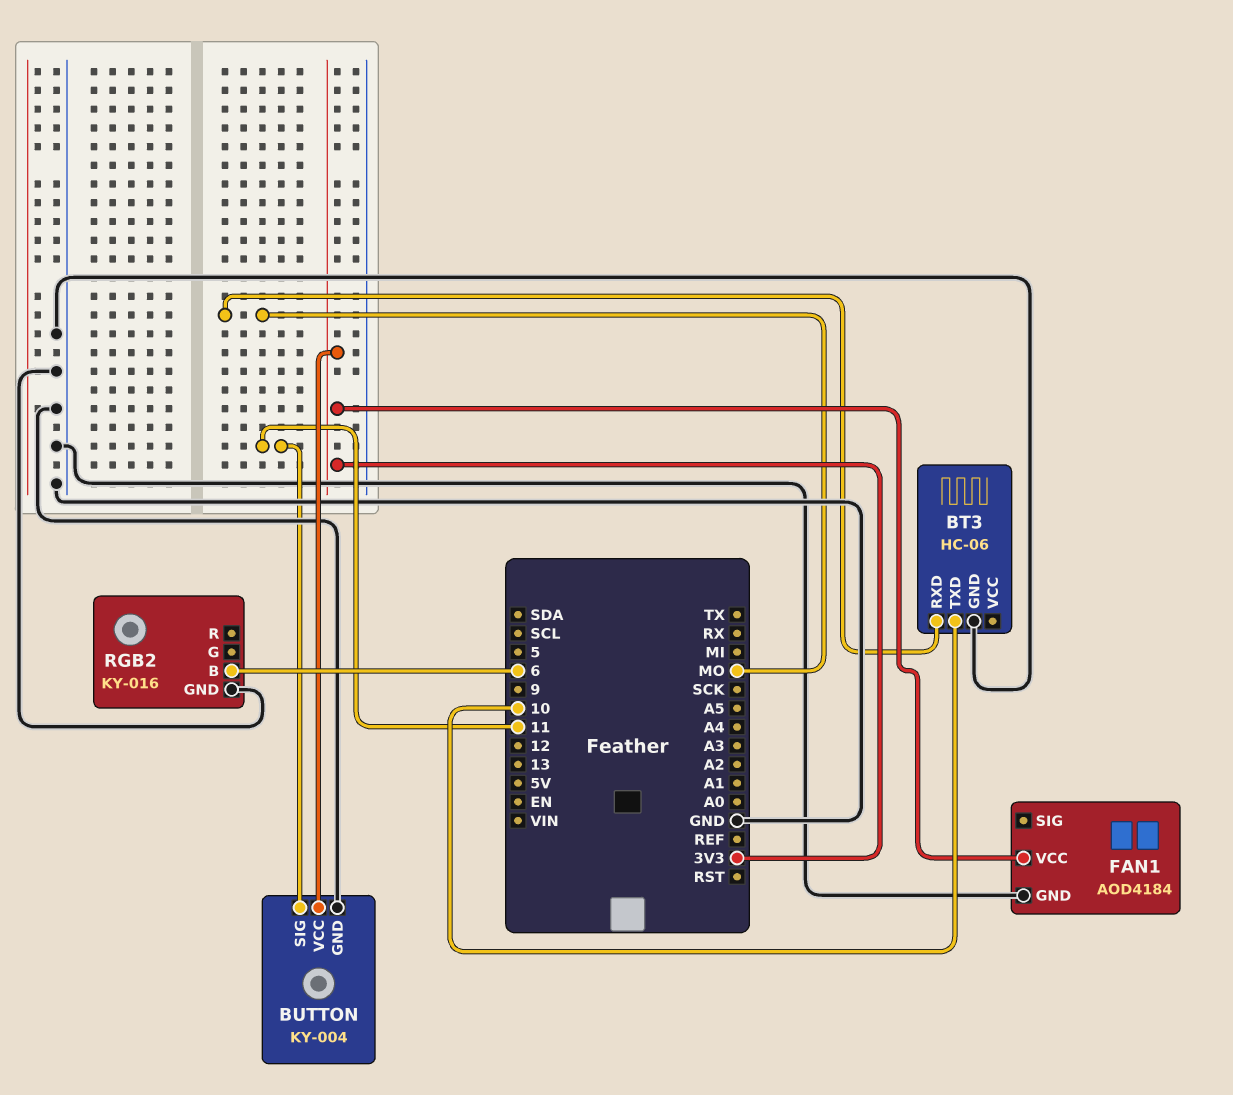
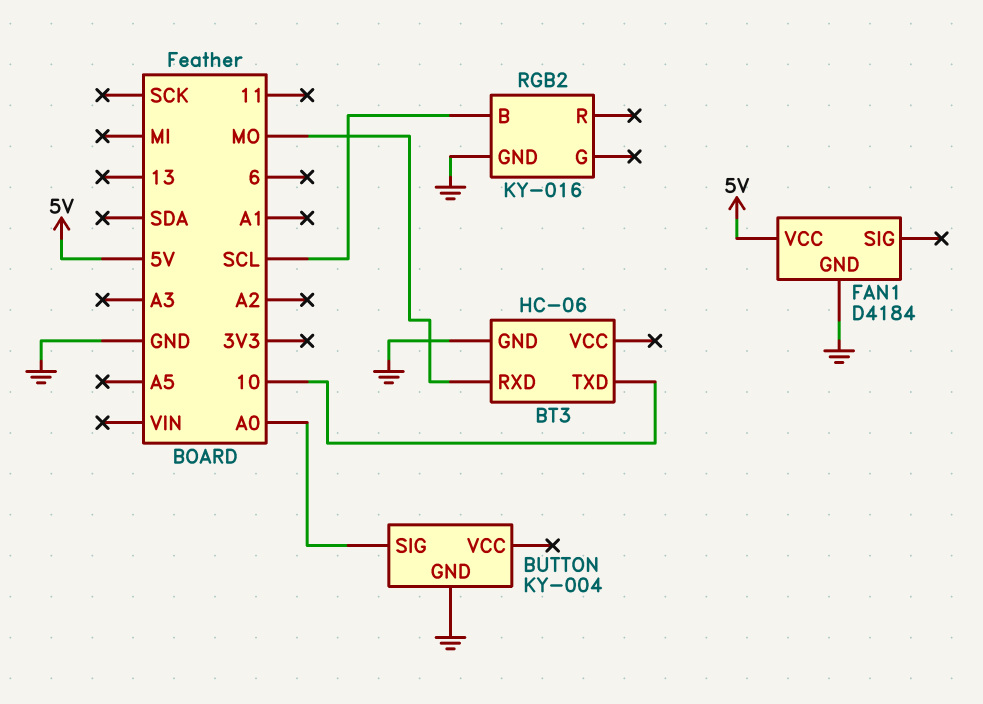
BUTTON pin SIG: 11 -> A0
BUTTON pin VCC: 3V3 -> none
FAN1: AOD4184 -> D4184
FAN1 pin VCC: 3V3 -> 5V
RGB2 pin B: 6 -> SCL

